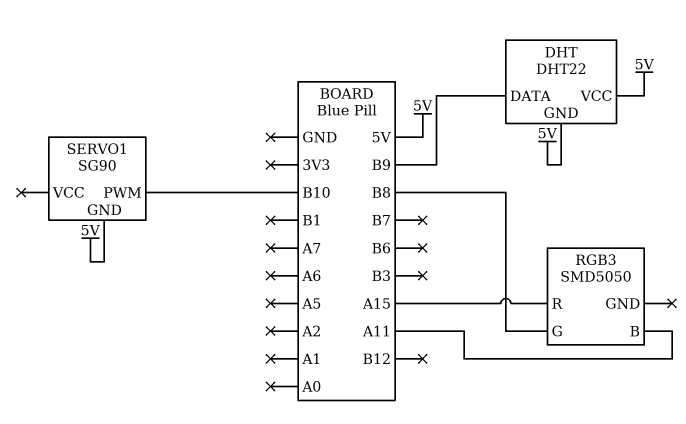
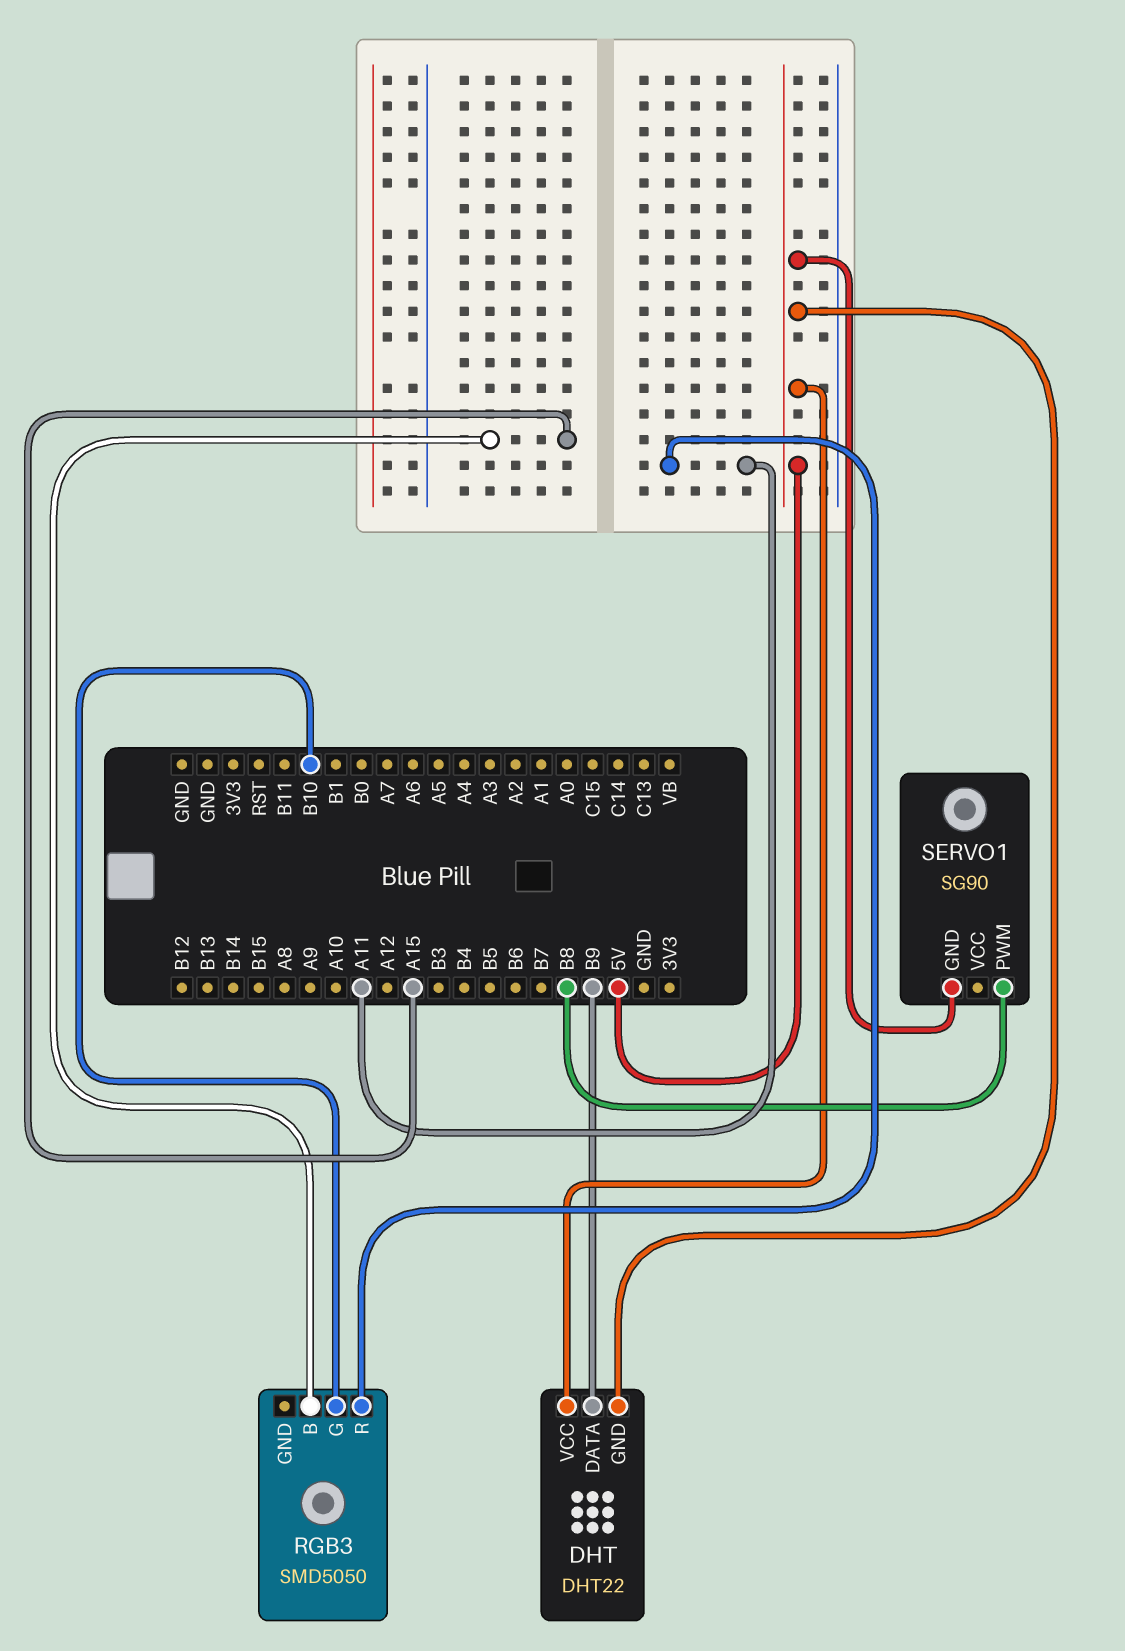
RGB3 pin B: A11 -> A15
RGB3 pin G: B8 -> B10
RGB3 pin R: A15 -> A11
SERVO1 pin PWM: B10 -> B8

